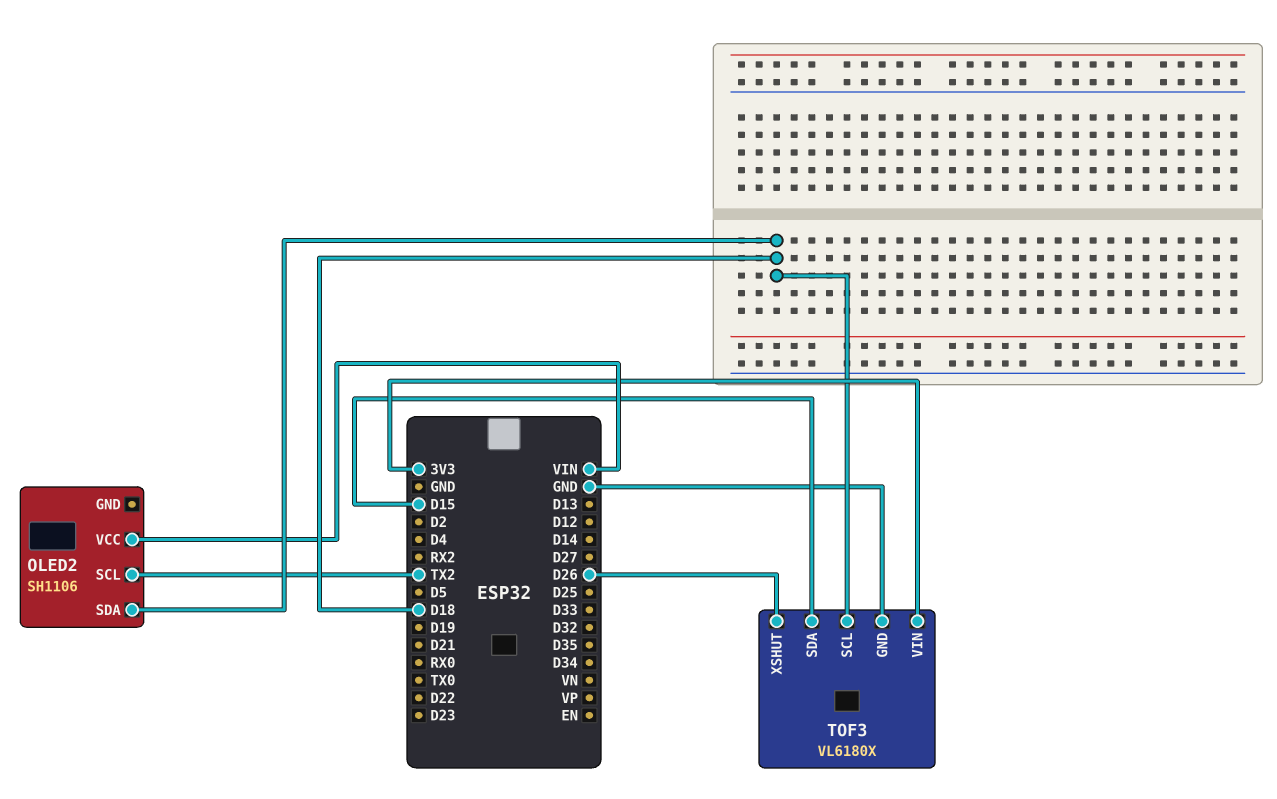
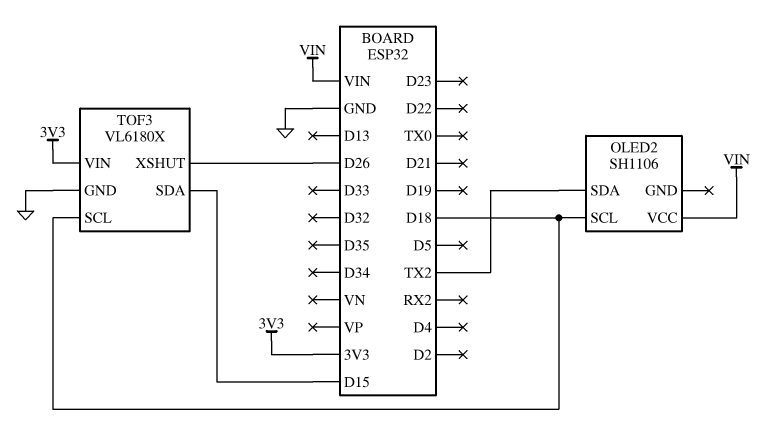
OLED2 pin SCL: TX2 -> D18
OLED2 pin SDA: D18 -> TX2

